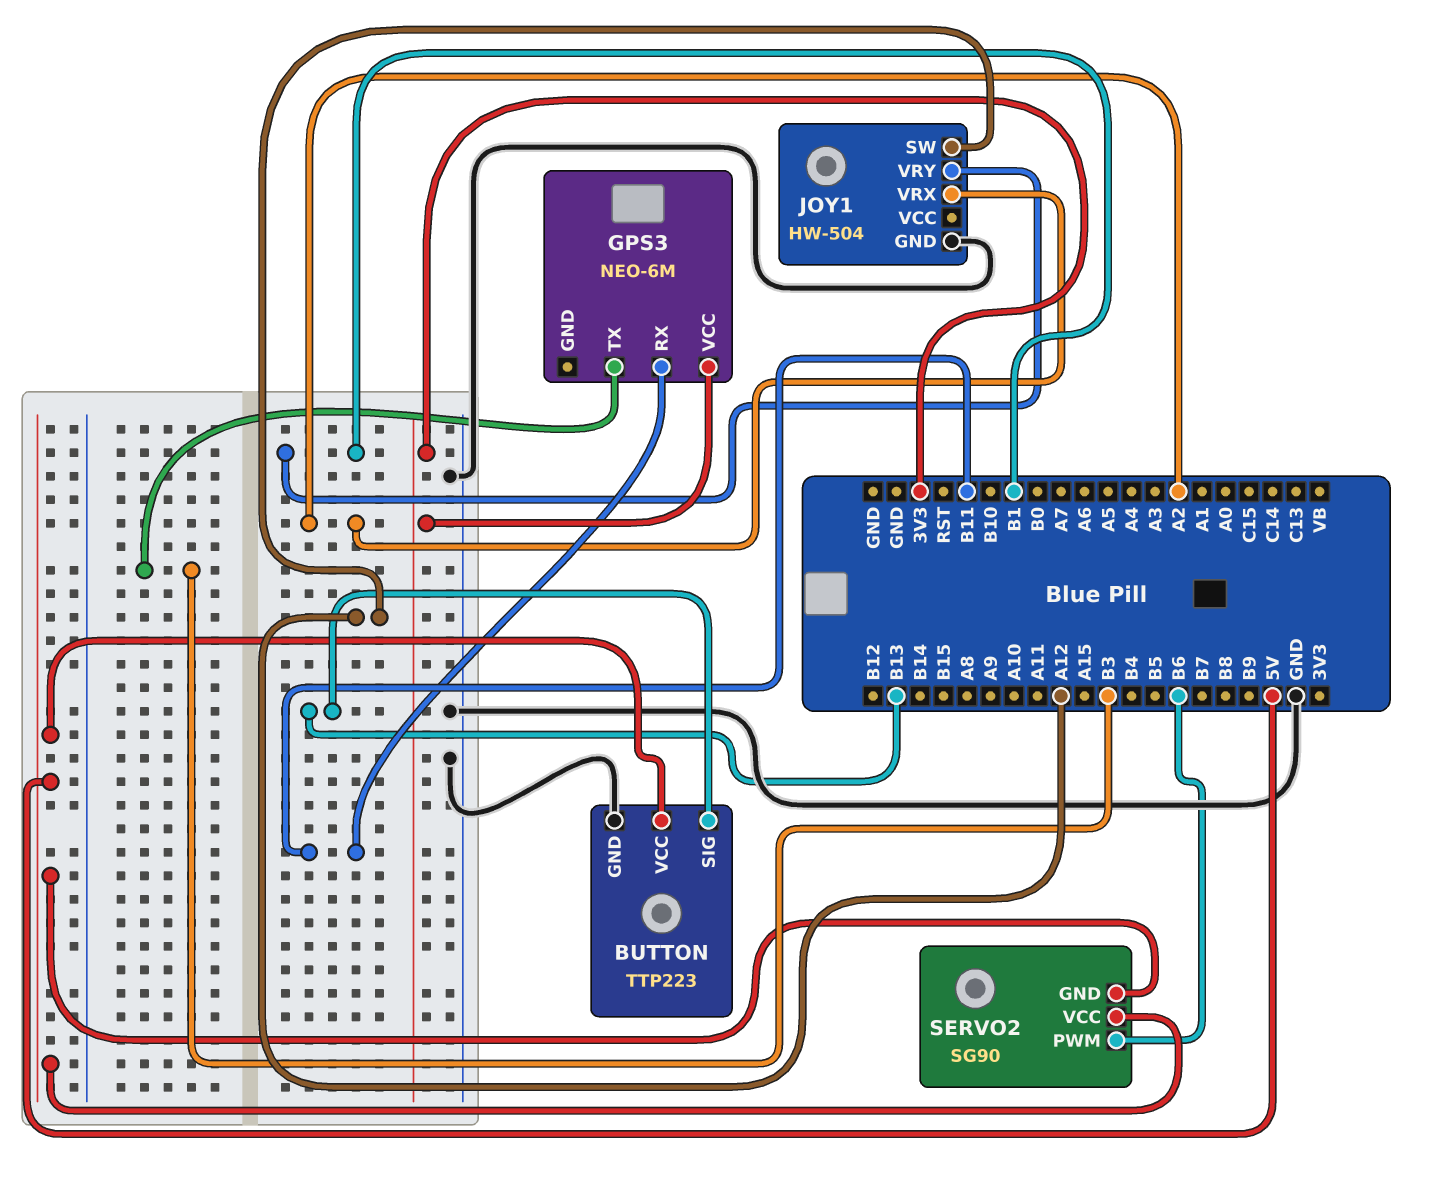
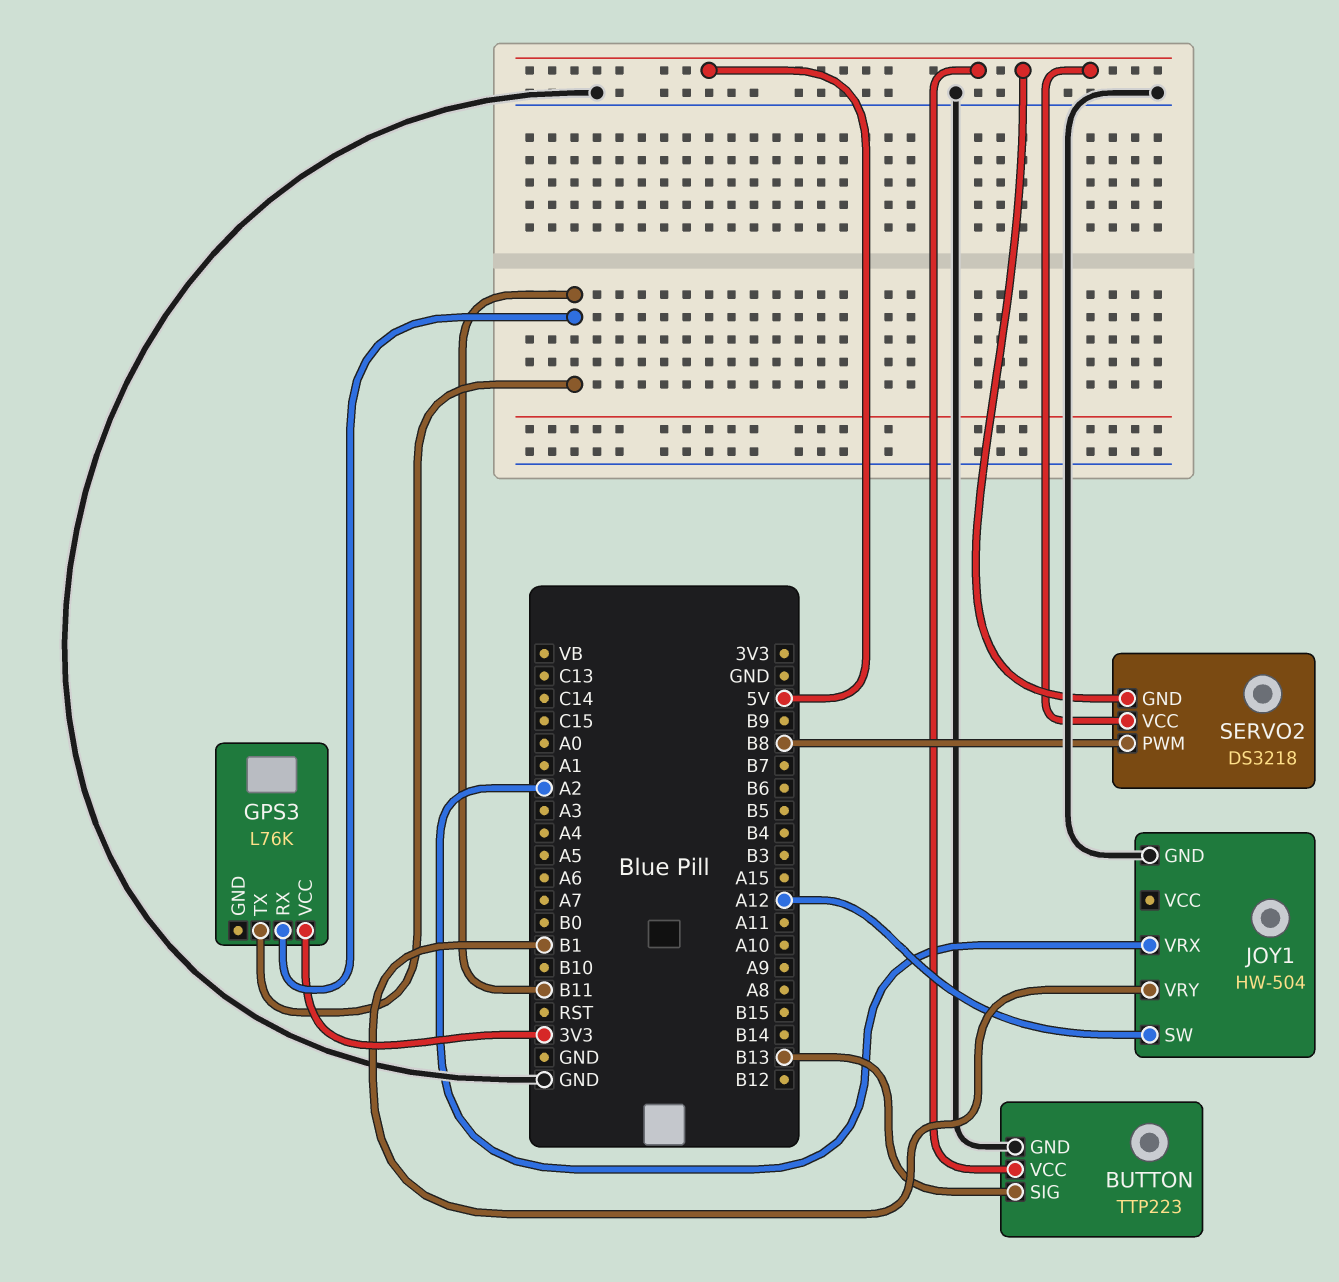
GPS3: NEO-6M -> L76K
GPS3 pin TX: B3 -> B11
SERVO2: SG90 -> DS3218
SERVO2 pin PWM: B6 -> B8

